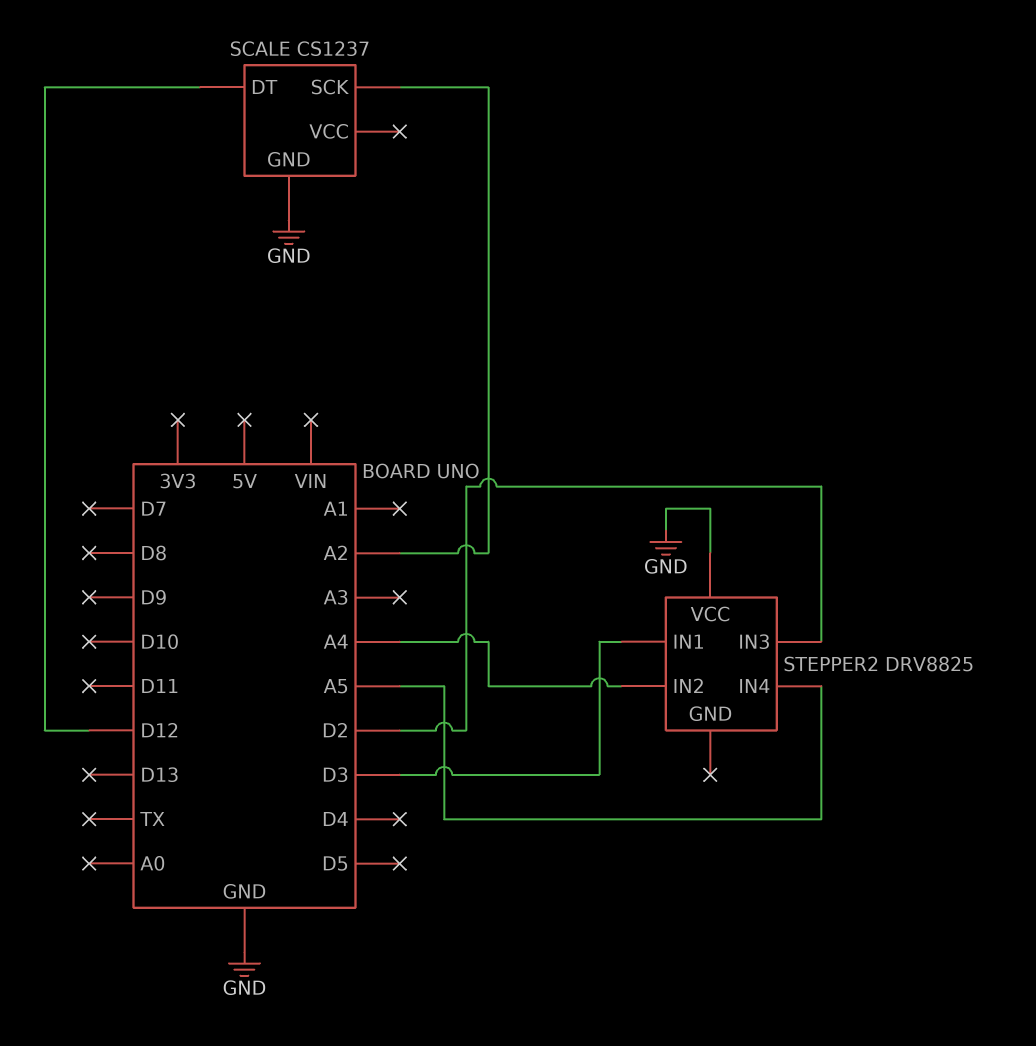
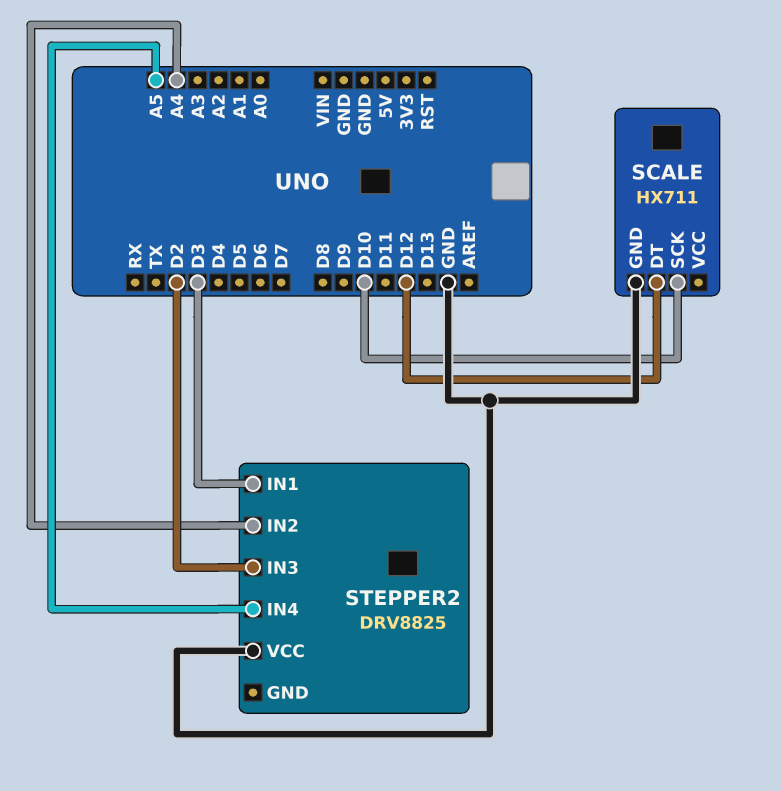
SCALE: CS1237 -> HX711
SCALE pin SCK: A2 -> D10

